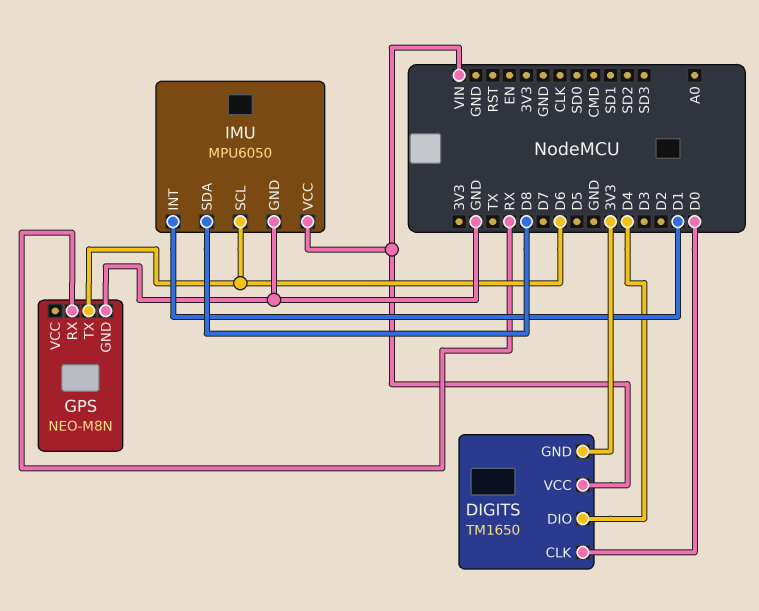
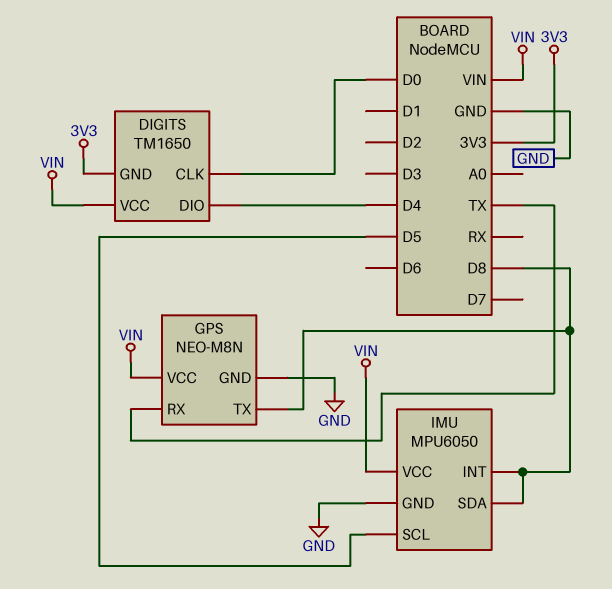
GPS pin RX: RX -> TX
GPS pin TX: D6 -> D8
GPS pin VCC: none -> VIN
IMU pin INT: D1 -> D8
IMU pin SCL: D6 -> D5

